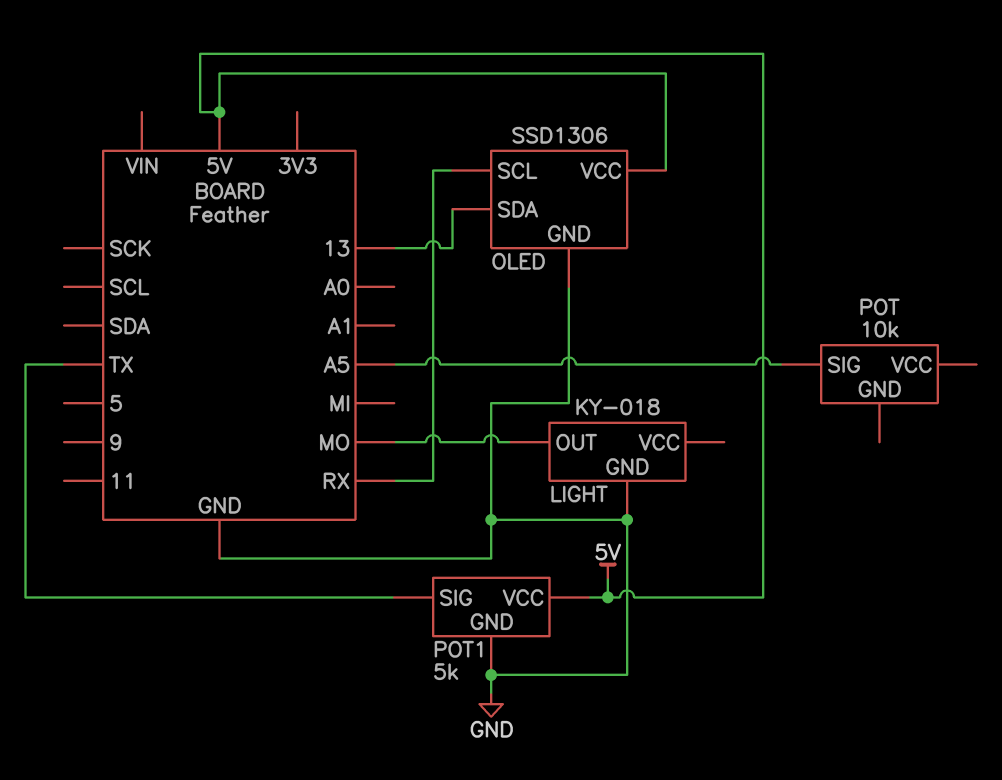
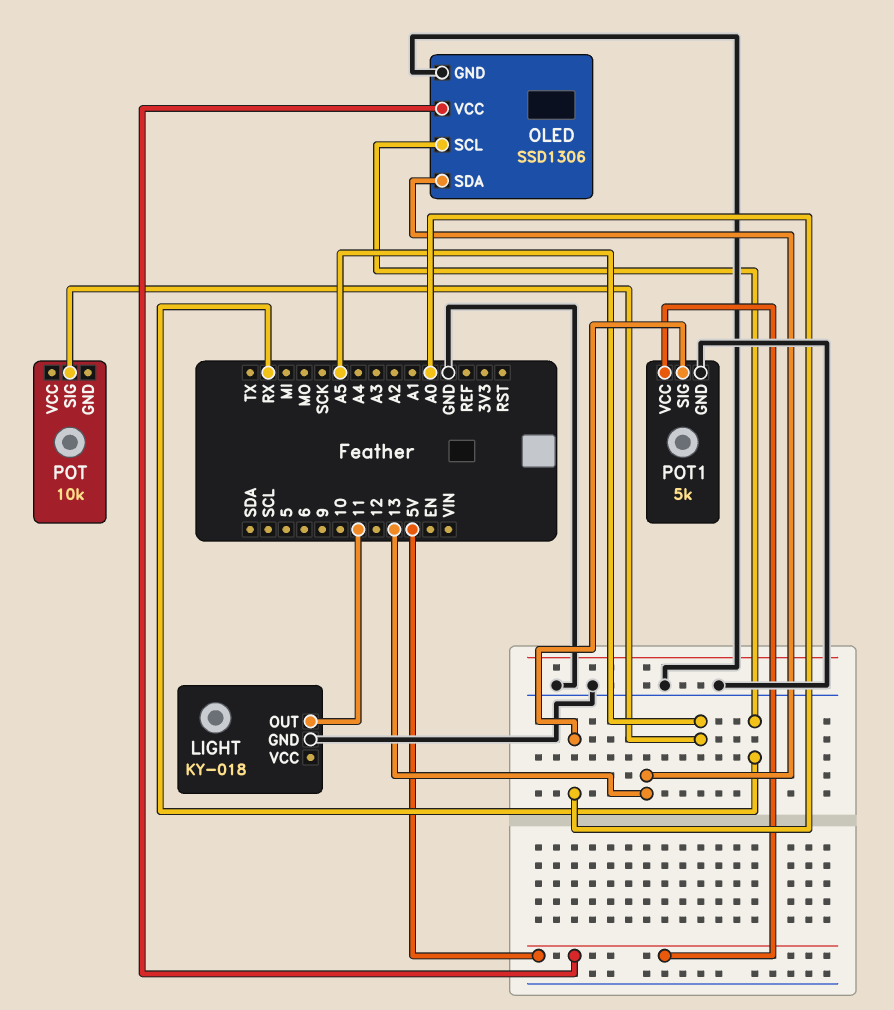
LIGHT pin OUT: MO -> 11
POT1 pin SIG: TX -> A0

